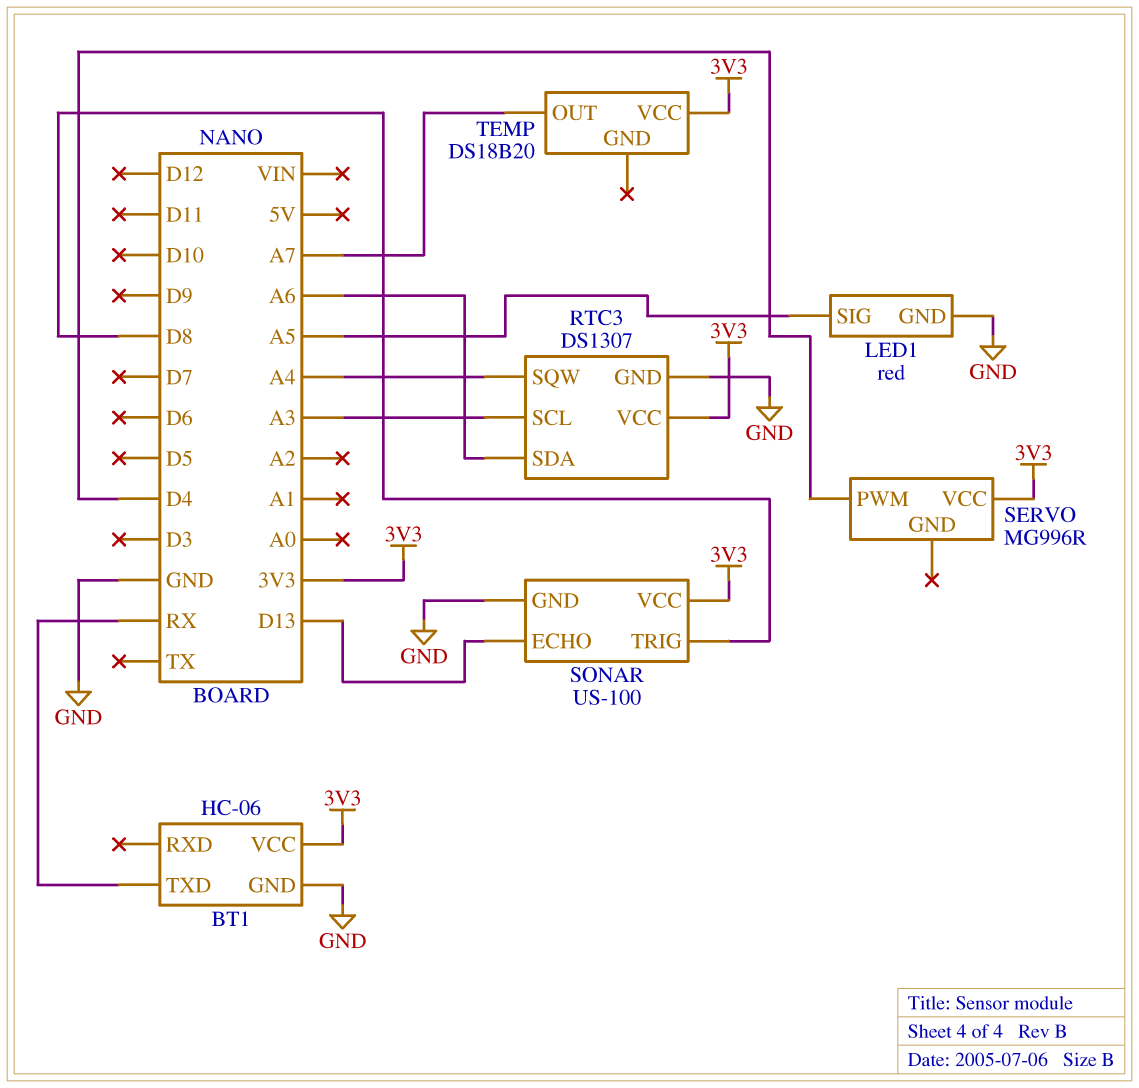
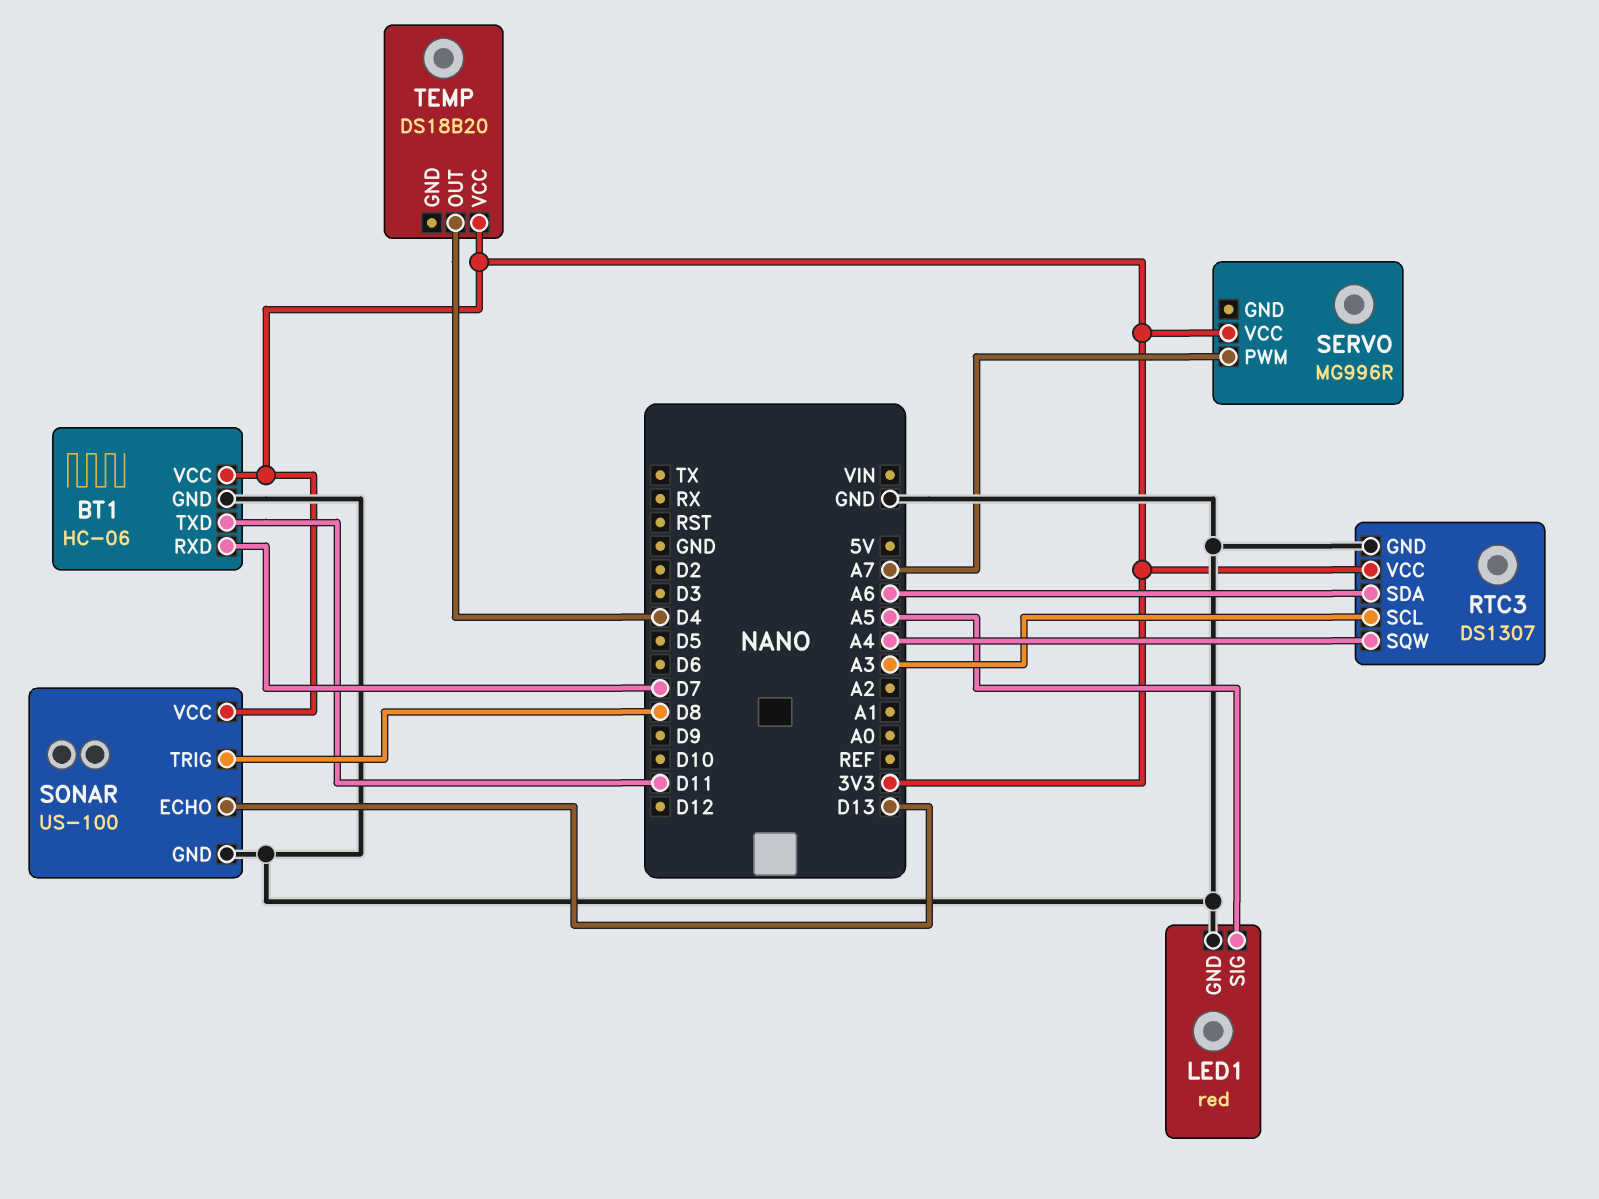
BT1 pin RXD: none -> D7
BT1 pin TXD: RX -> D11
SERVO pin PWM: D4 -> A7
TEMP pin OUT: A7 -> D4

